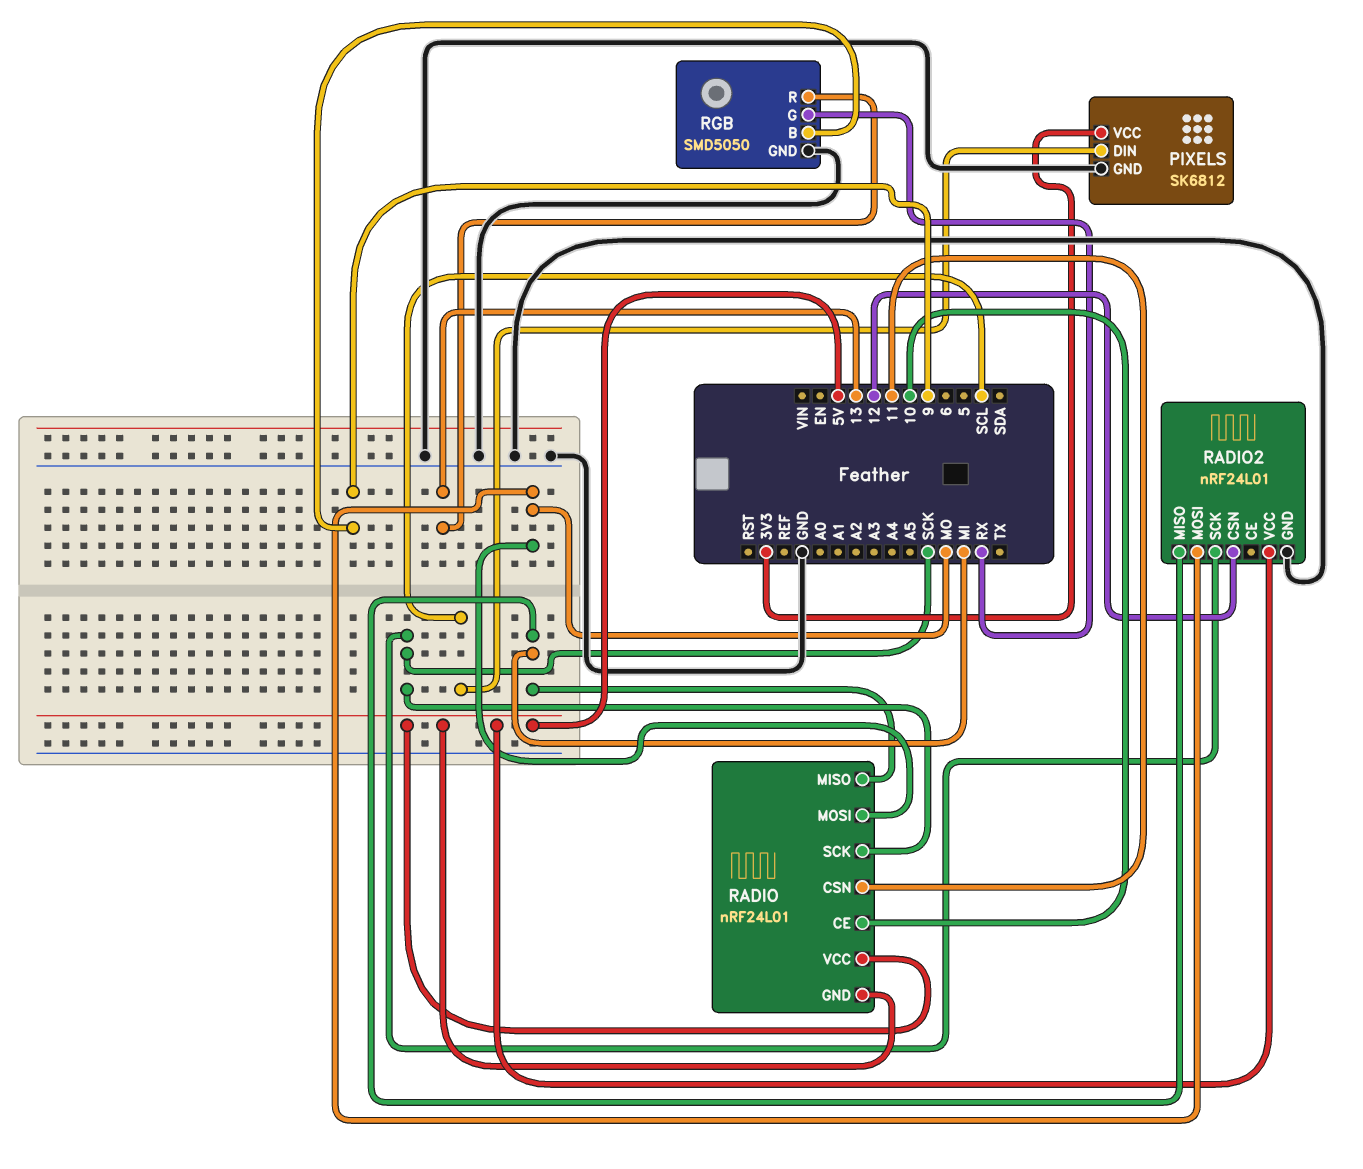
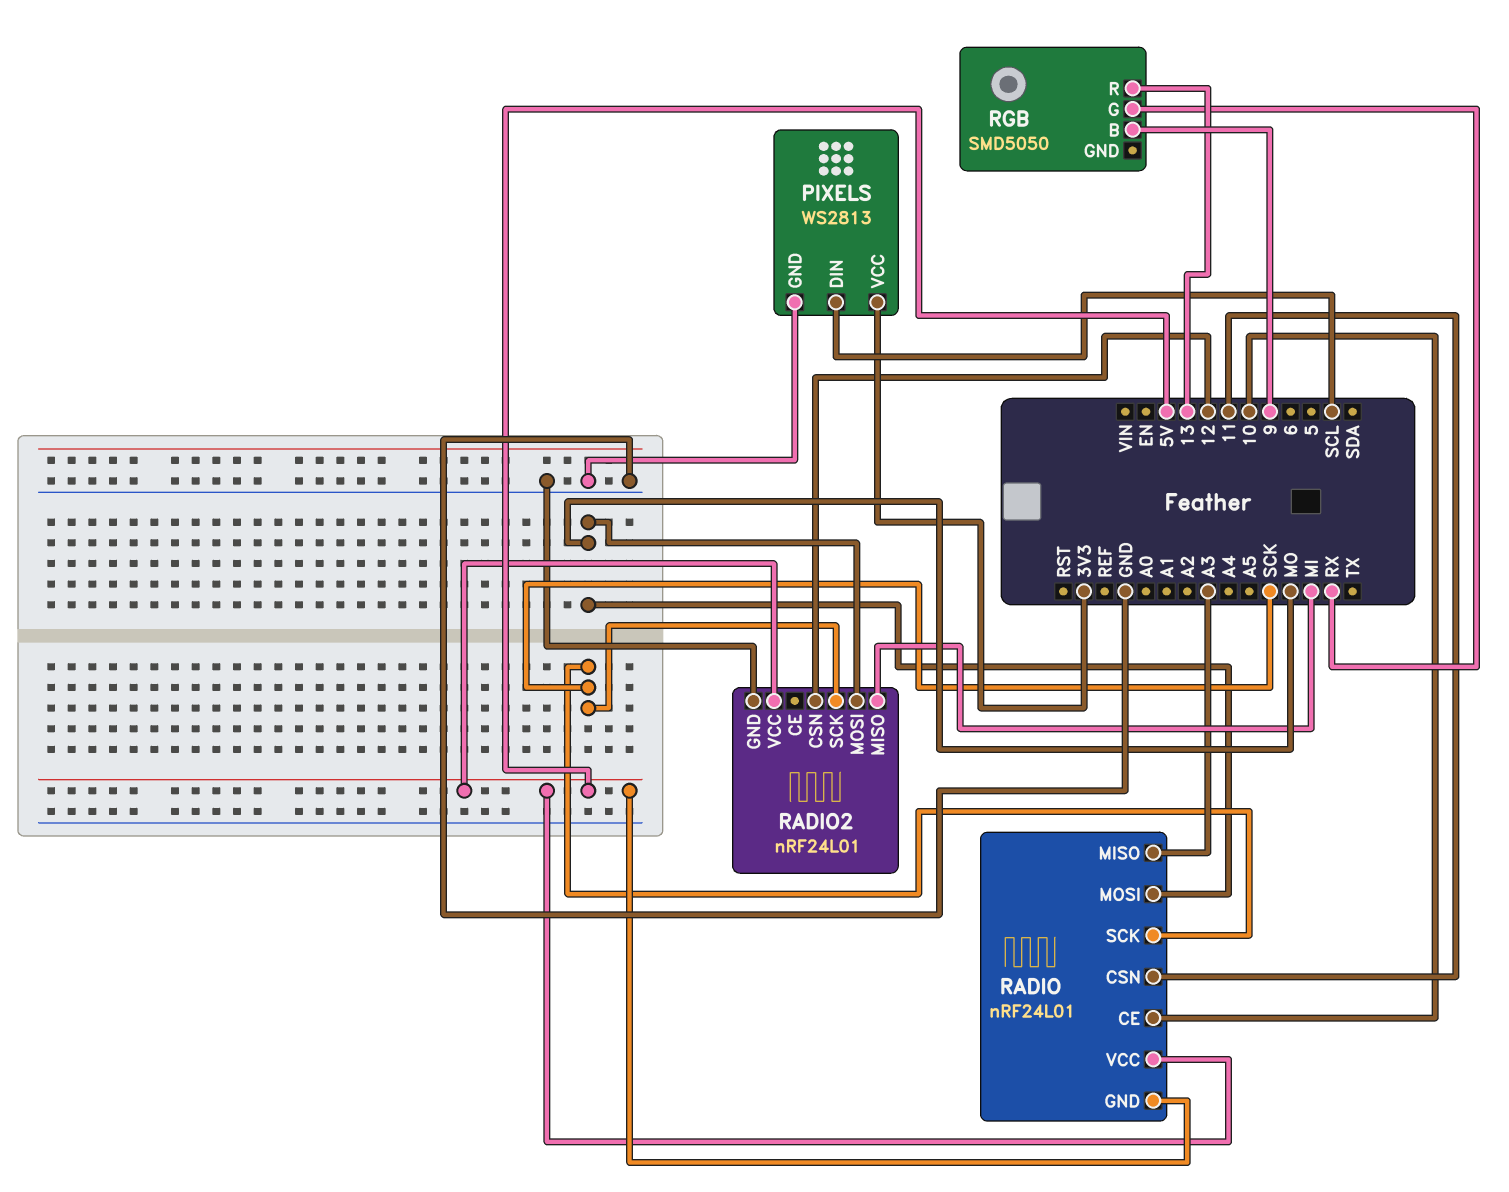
PIXELS: SK6812 -> WS2813
RADIO pin MISO: MI -> A3
RGB pin GND: GND -> none

